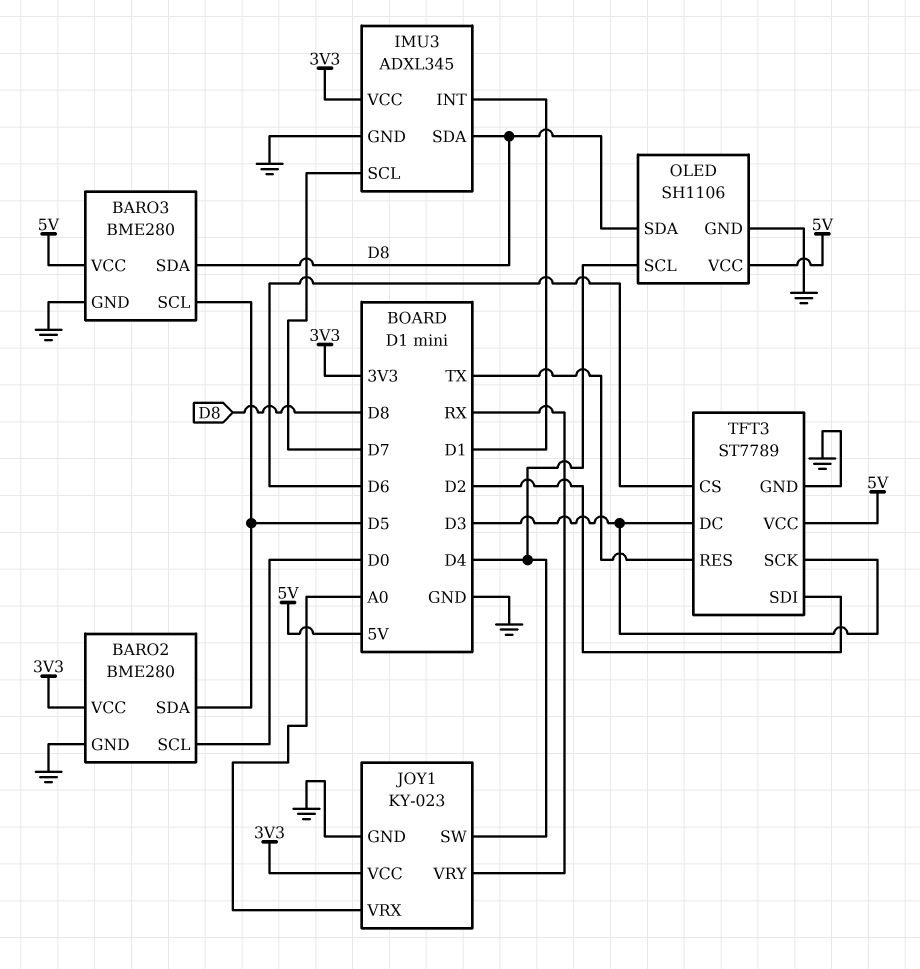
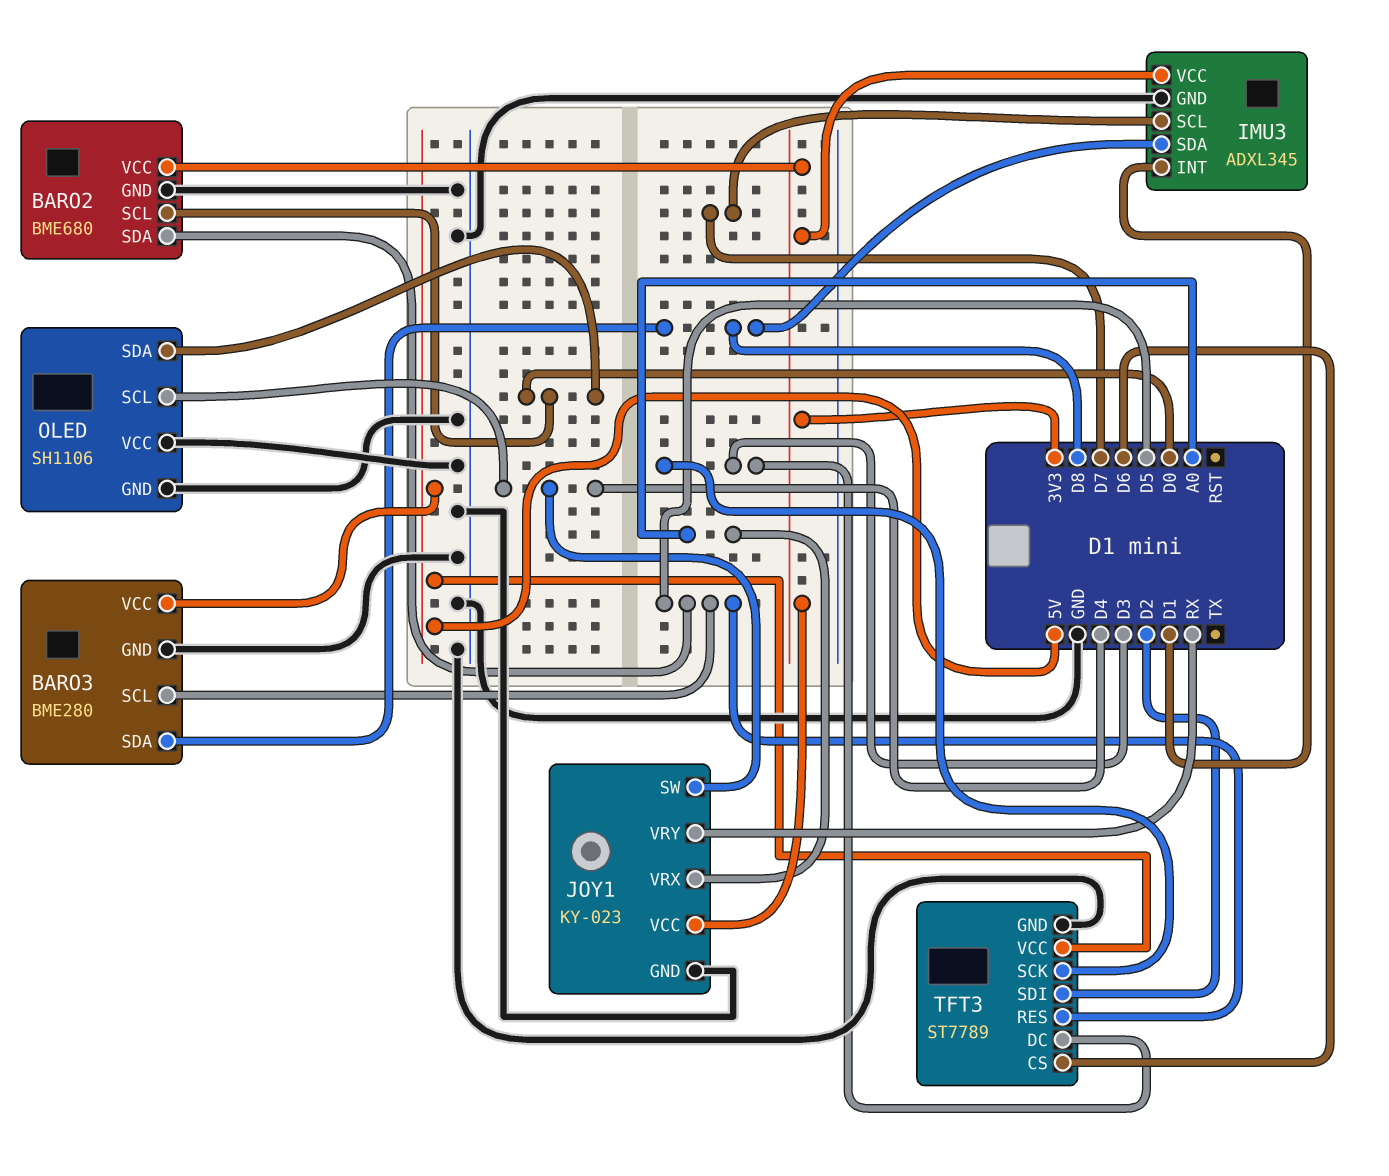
BARO2: BME280 -> BME680
OLED pin SDA: D8 -> D0
OLED pin VCC: 5V -> GND
TFT3 pin RES: TX -> D5

